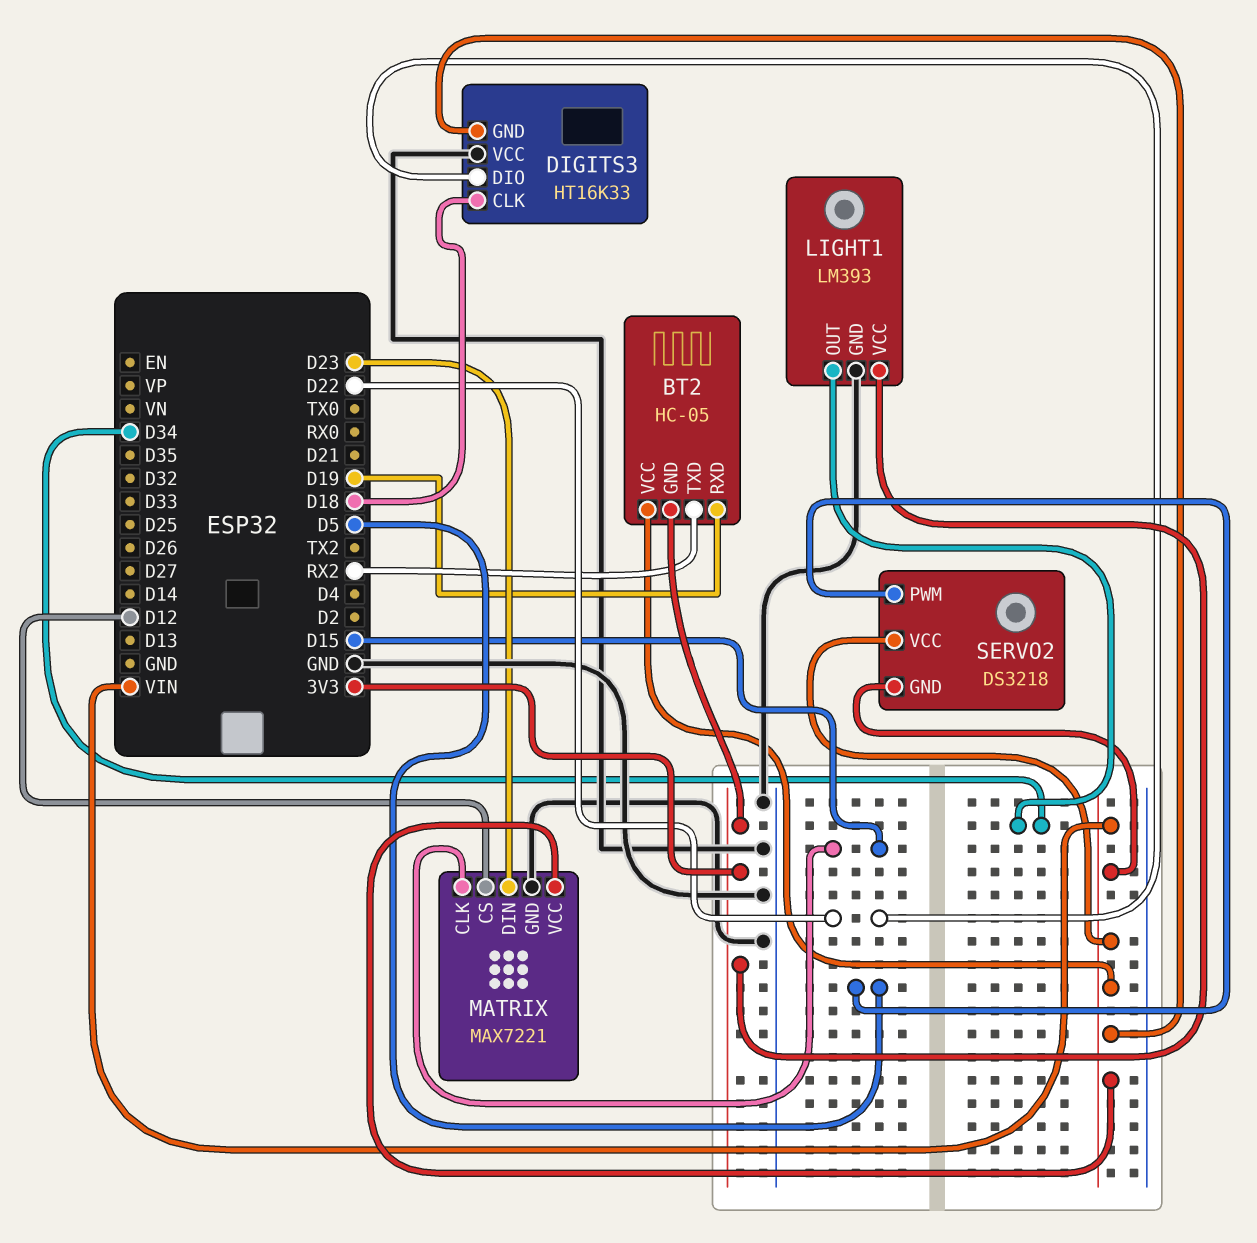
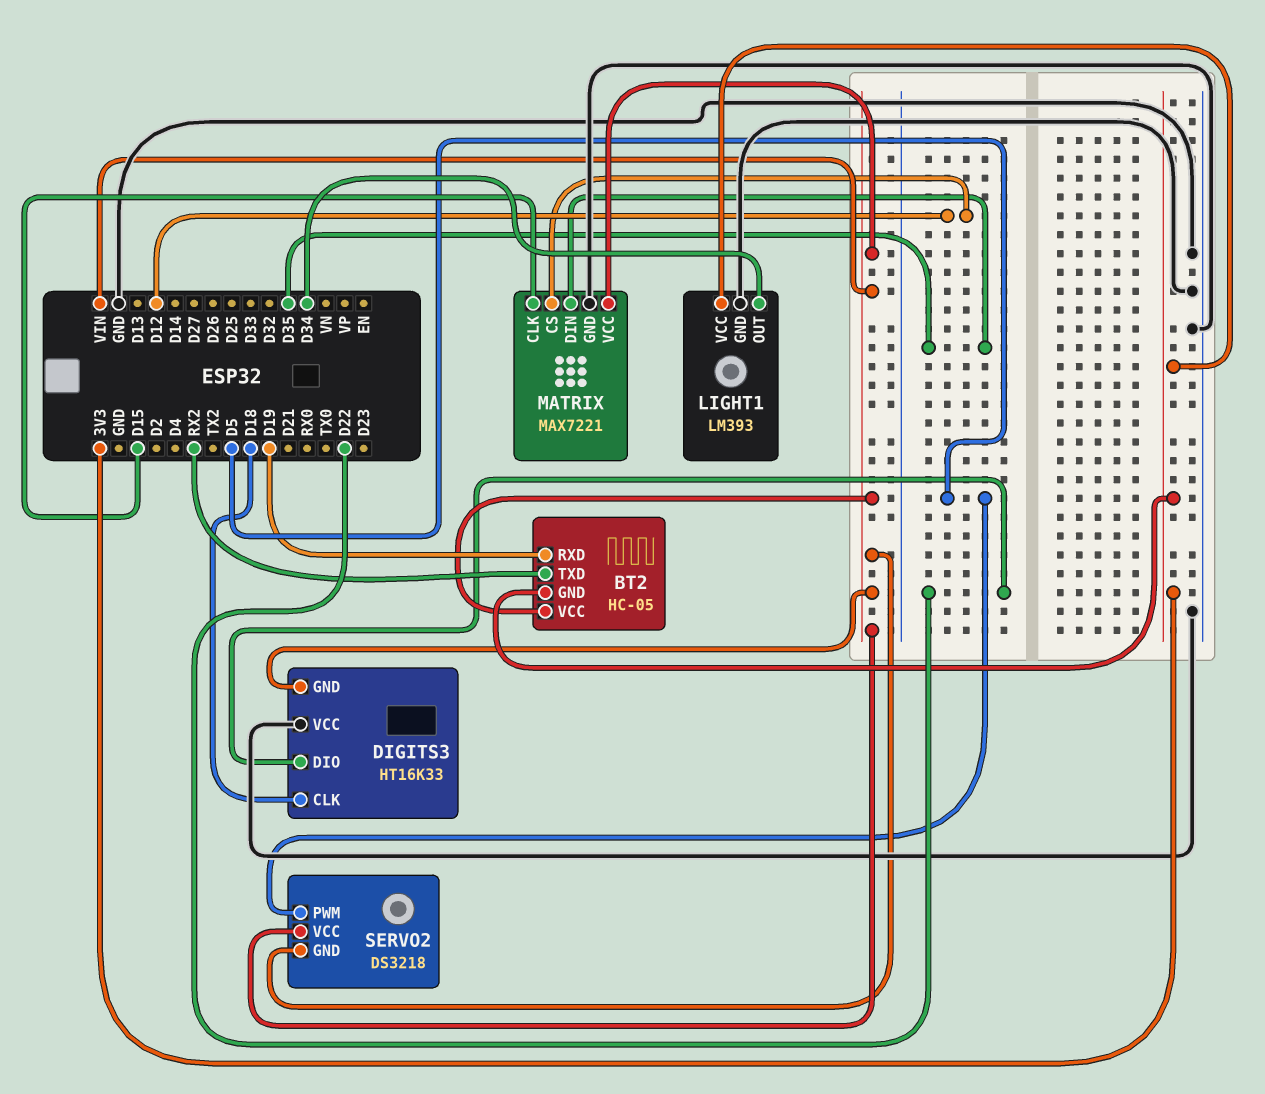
MATRIX pin DIN: D23 -> D35

